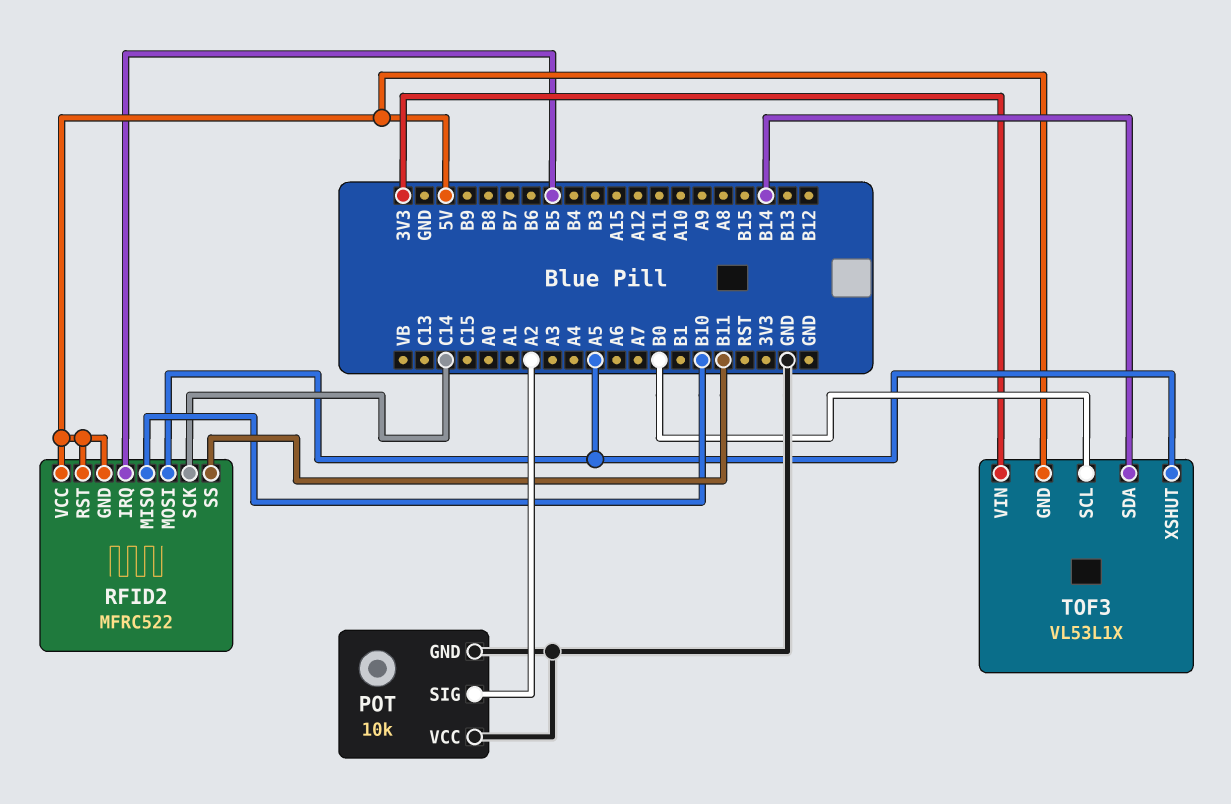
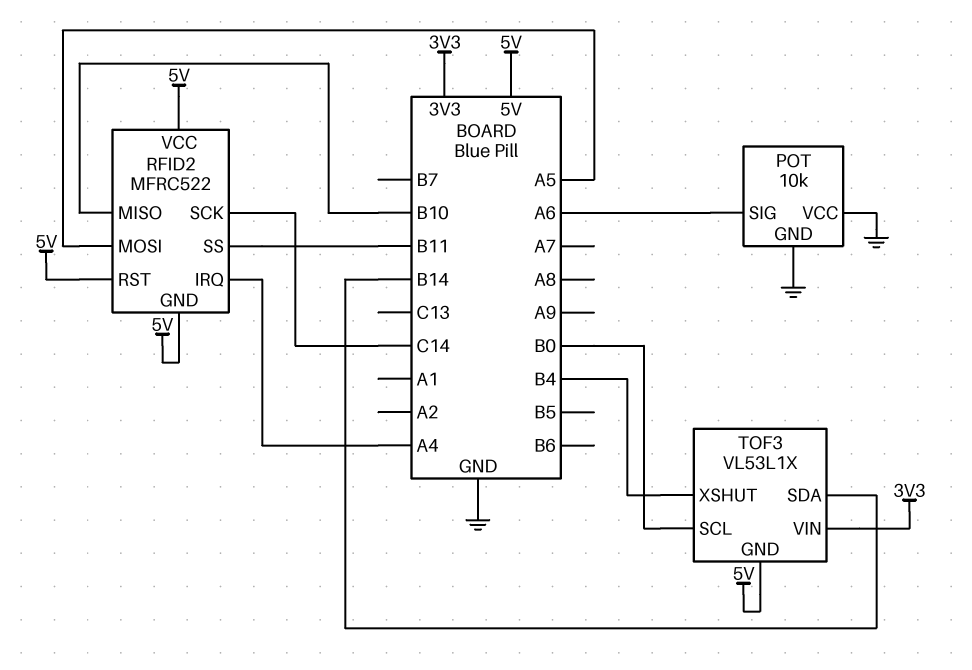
POT pin SIG: A2 -> A6
RFID2 pin IRQ: B5 -> A4
TOF3 pin XSHUT: A5 -> B4

